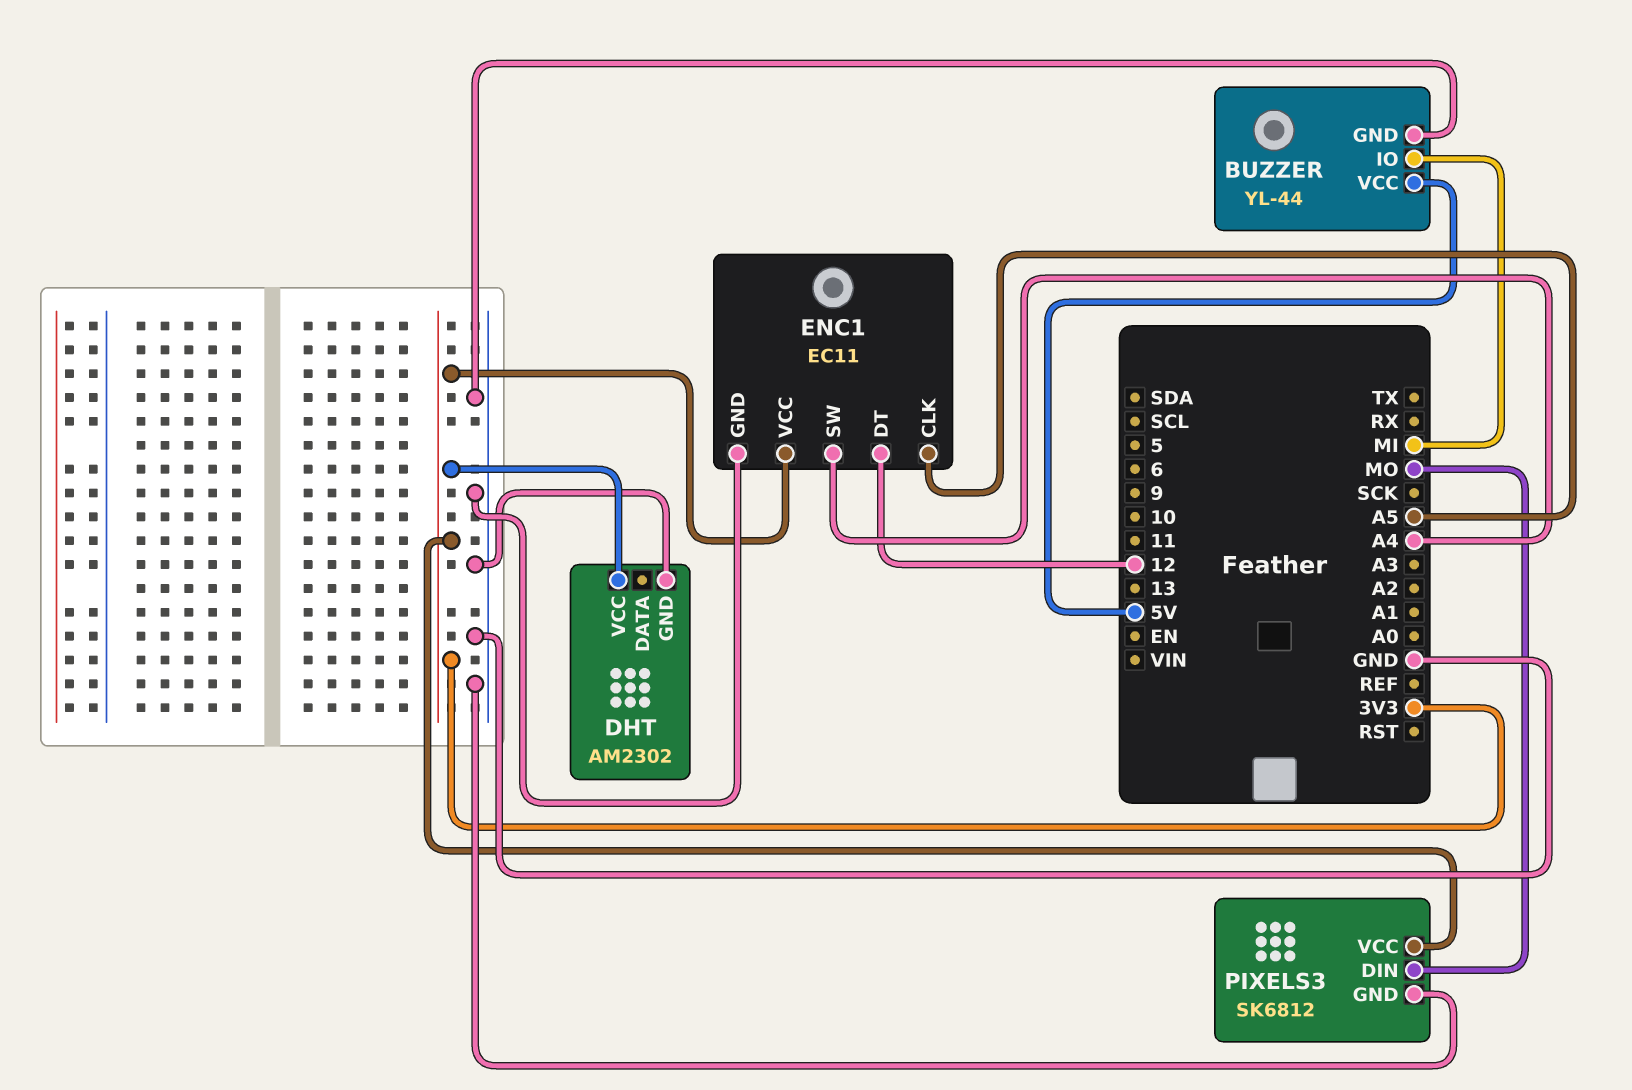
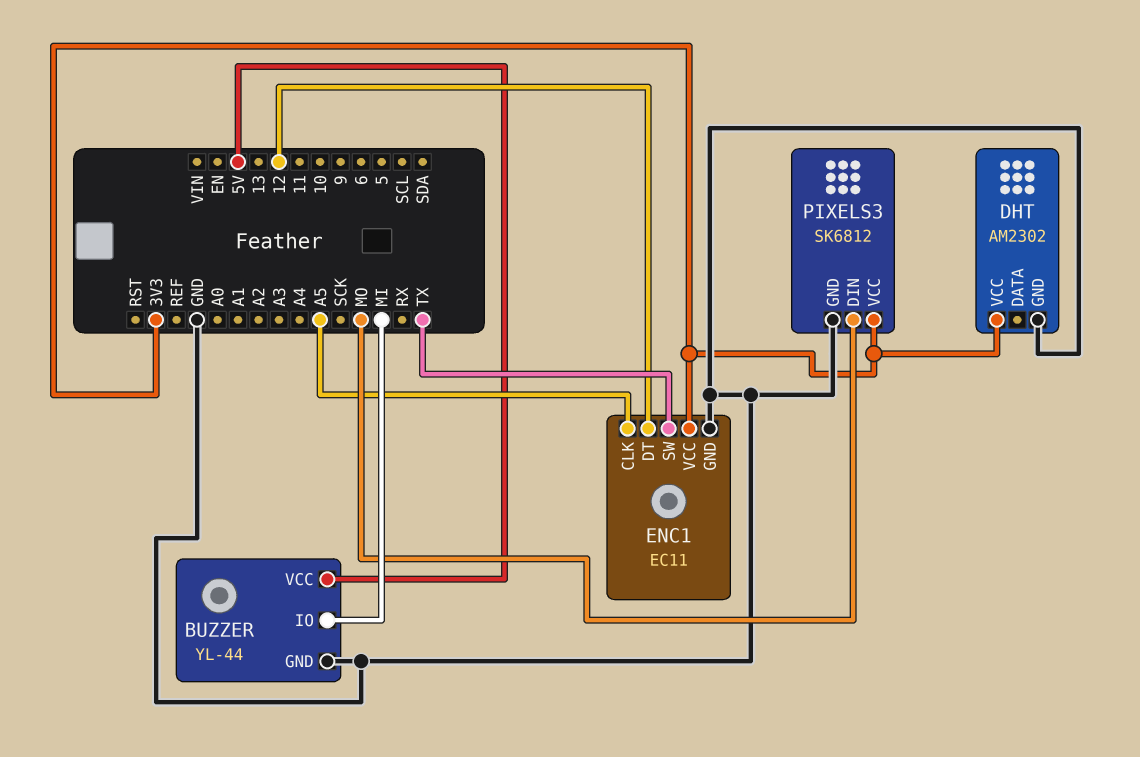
ENC1 pin SW: A4 -> TX

